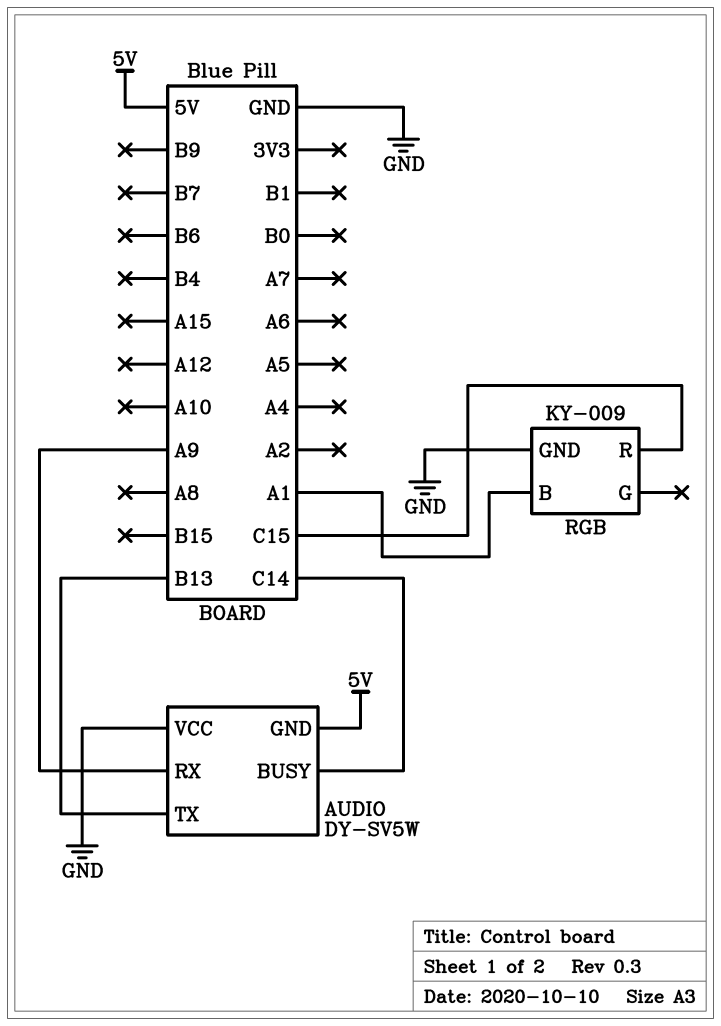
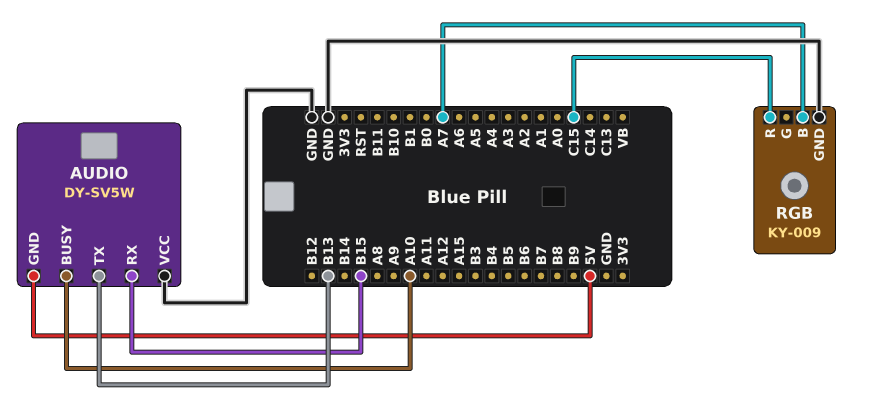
AUDIO pin BUSY: C14 -> A10
AUDIO pin RX: A9 -> B15
RGB pin B: A1 -> A7

